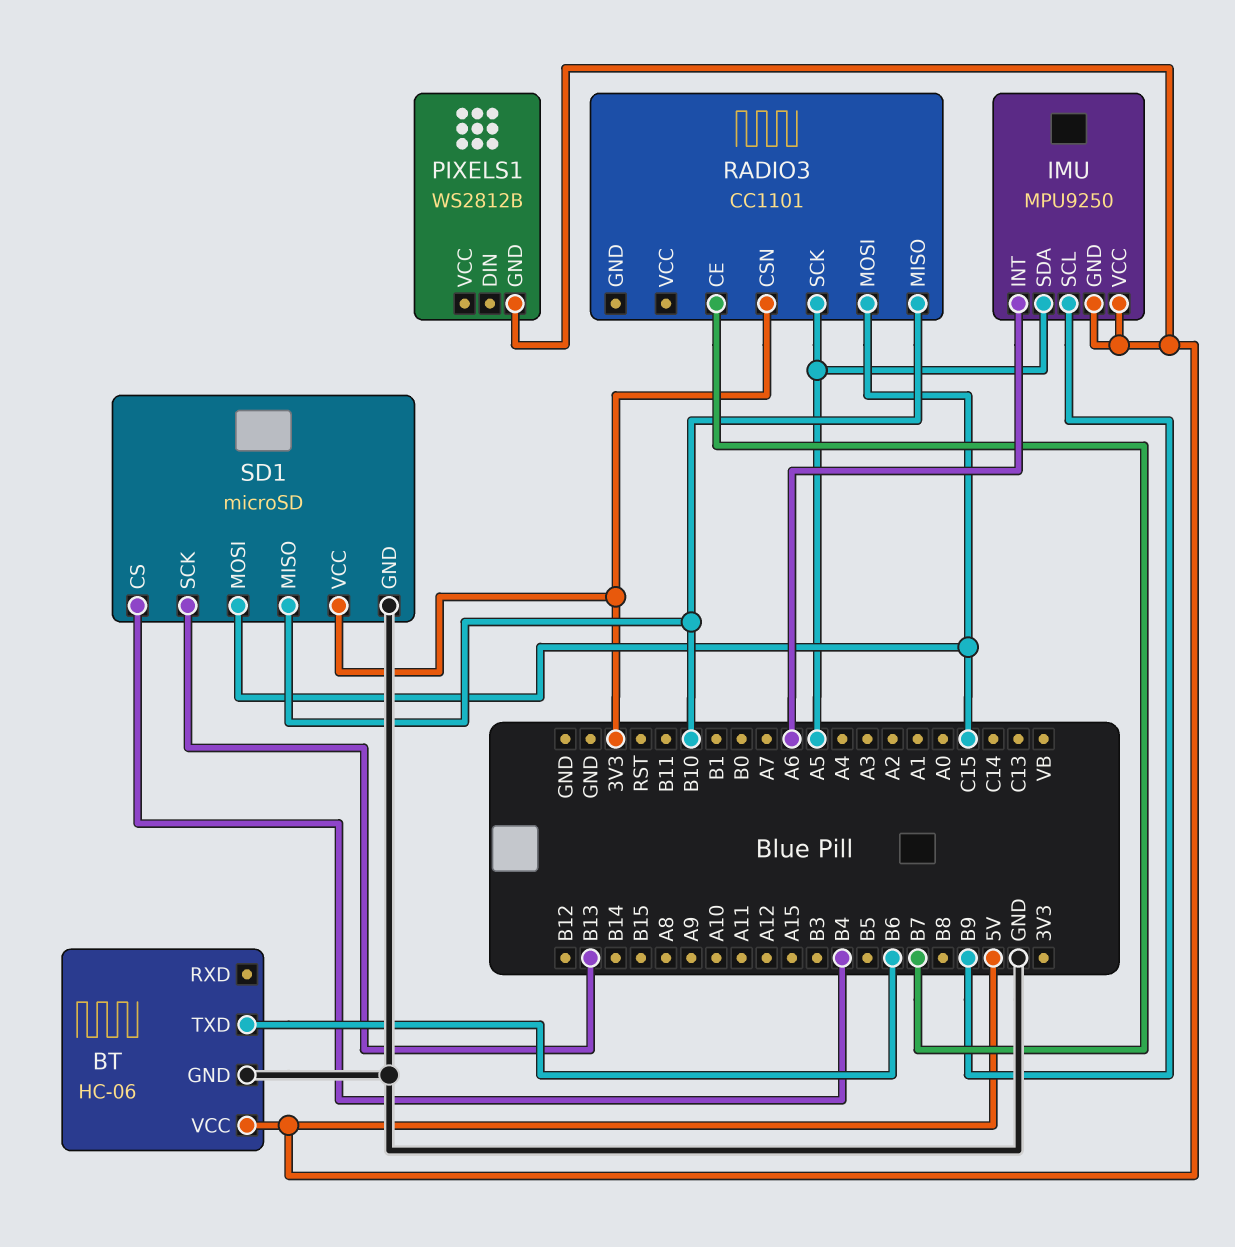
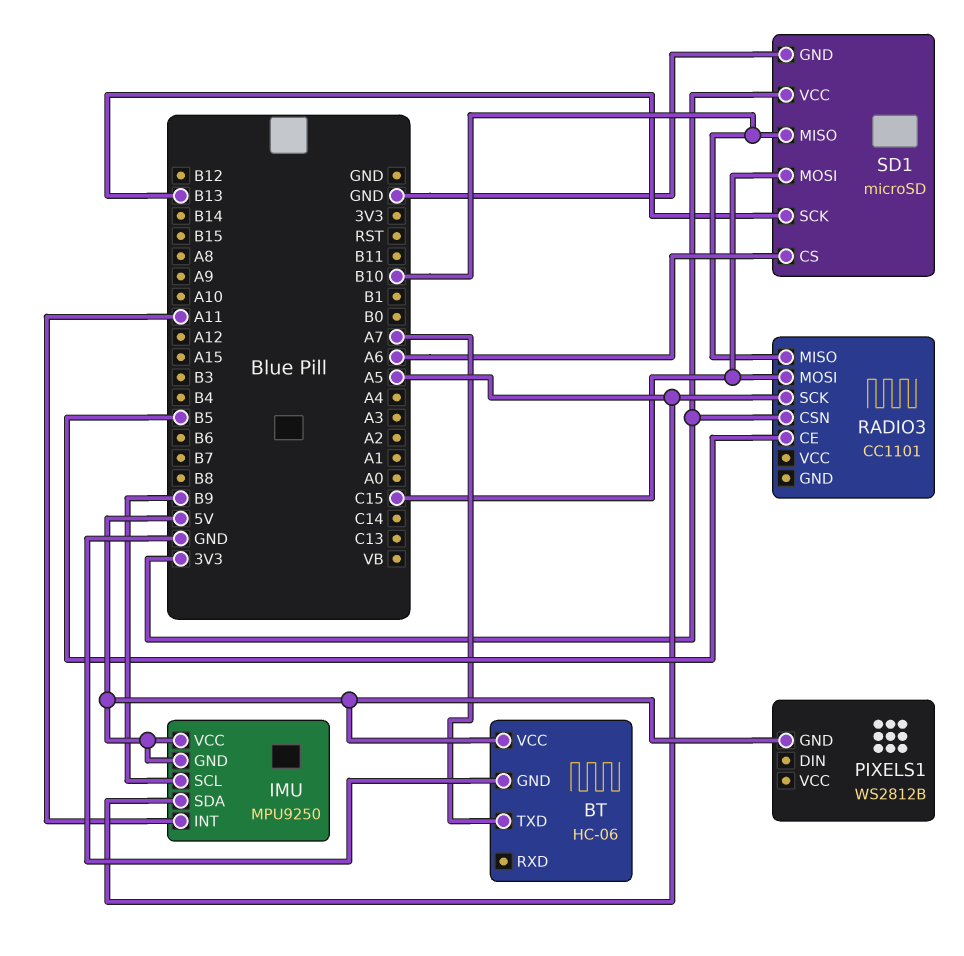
BT pin TXD: B6 -> A7
IMU pin INT: A6 -> A11
RADIO3 pin CE: B7 -> B5
SD1 pin CS: B4 -> A6

